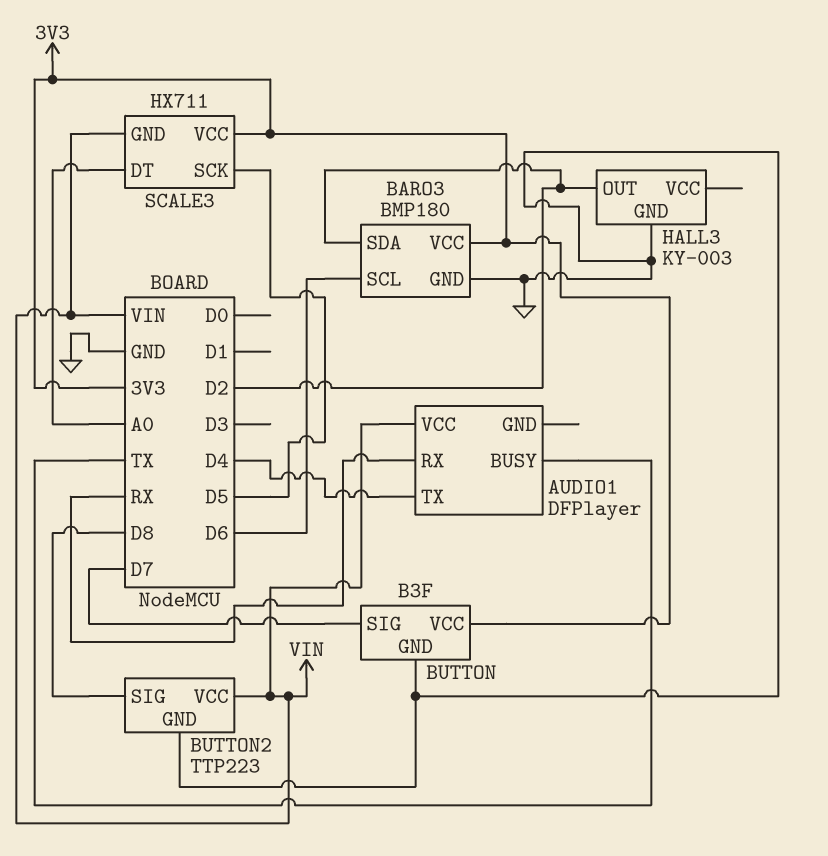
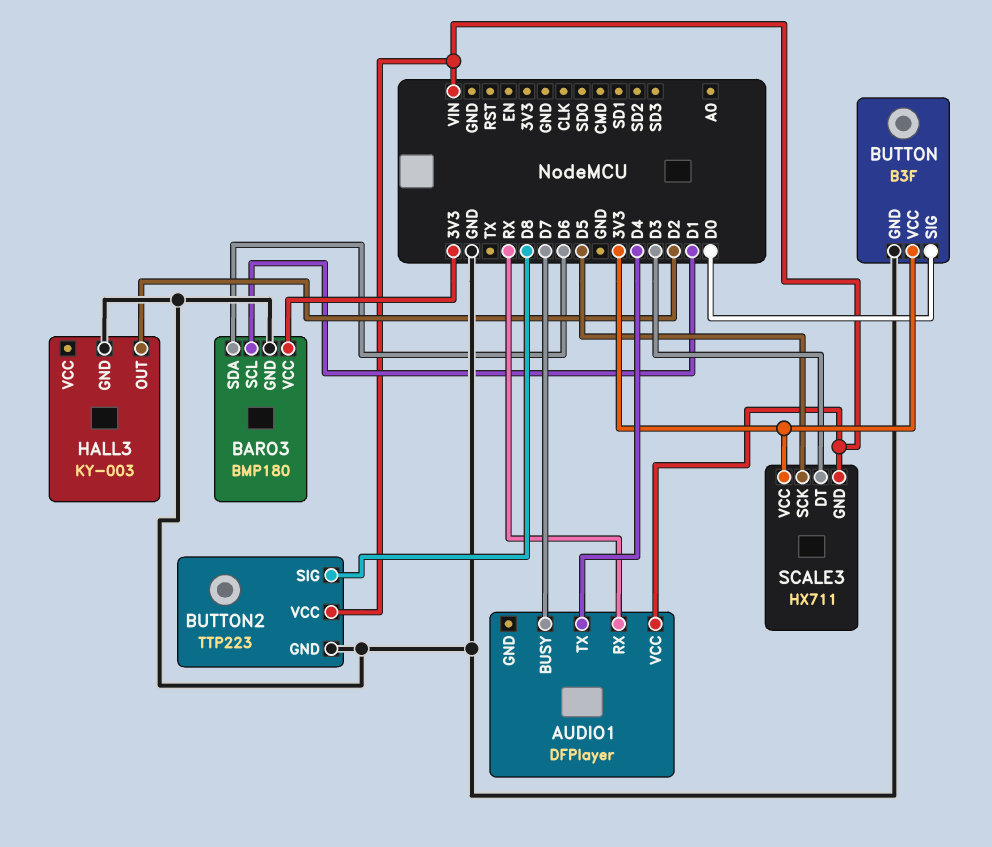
AUDIO1 pin BUSY: TX -> D7
BARO3 pin SCL: D6 -> D1
BARO3 pin SDA: D2 -> D6
BUTTON pin SIG: D7 -> D0
SCALE3 pin DT: A0 -> D3

